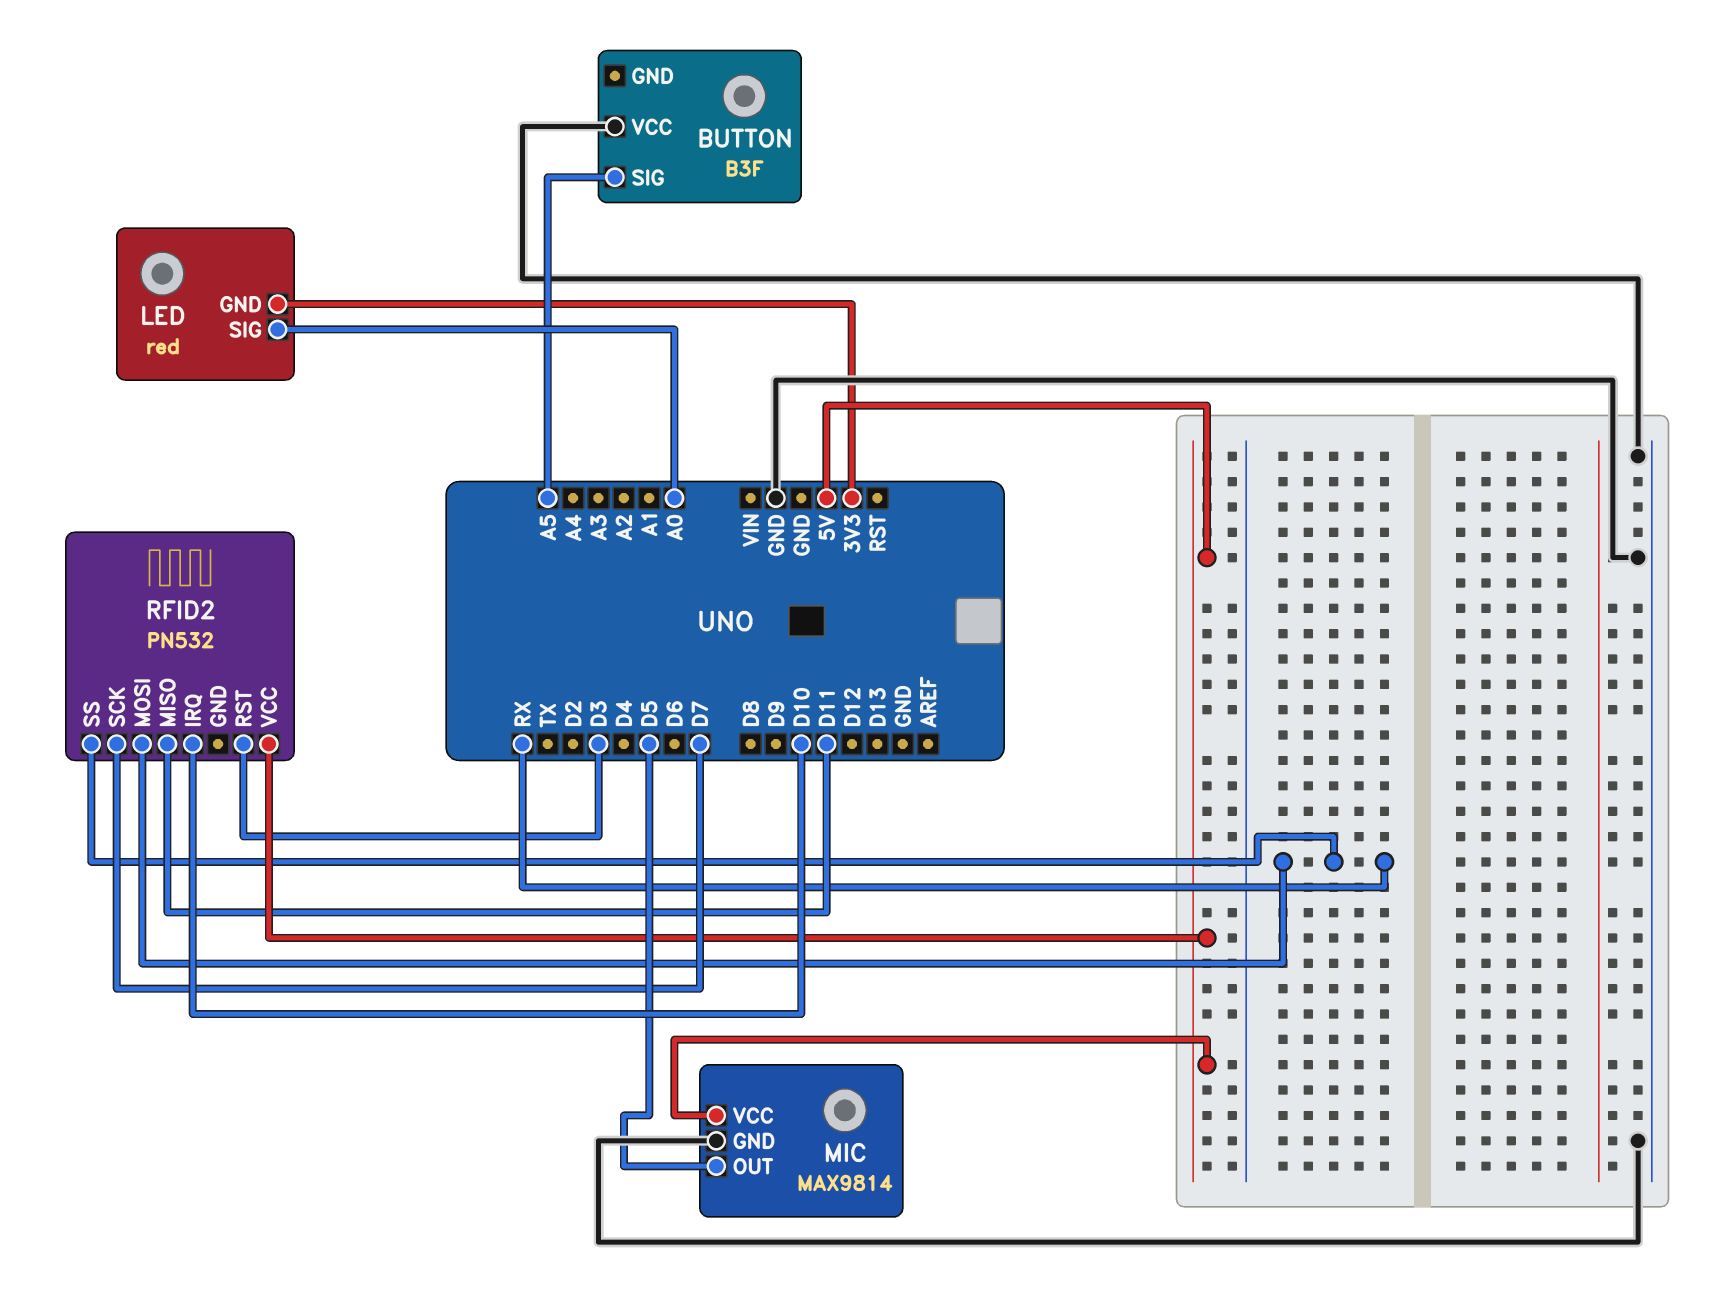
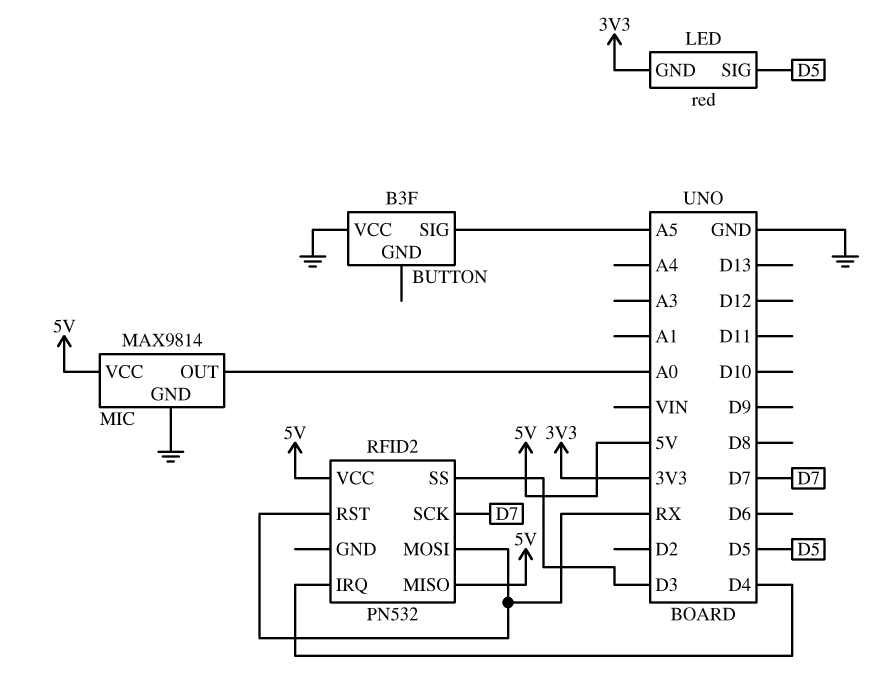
LED pin SIG: A0 -> D5
MIC pin OUT: D5 -> A0
RFID2 pin IRQ: D10 -> D4
RFID2 pin MISO: D11 -> 5V
RFID2 pin RST: D3 -> RX
RFID2 pin SS: RX -> D3

